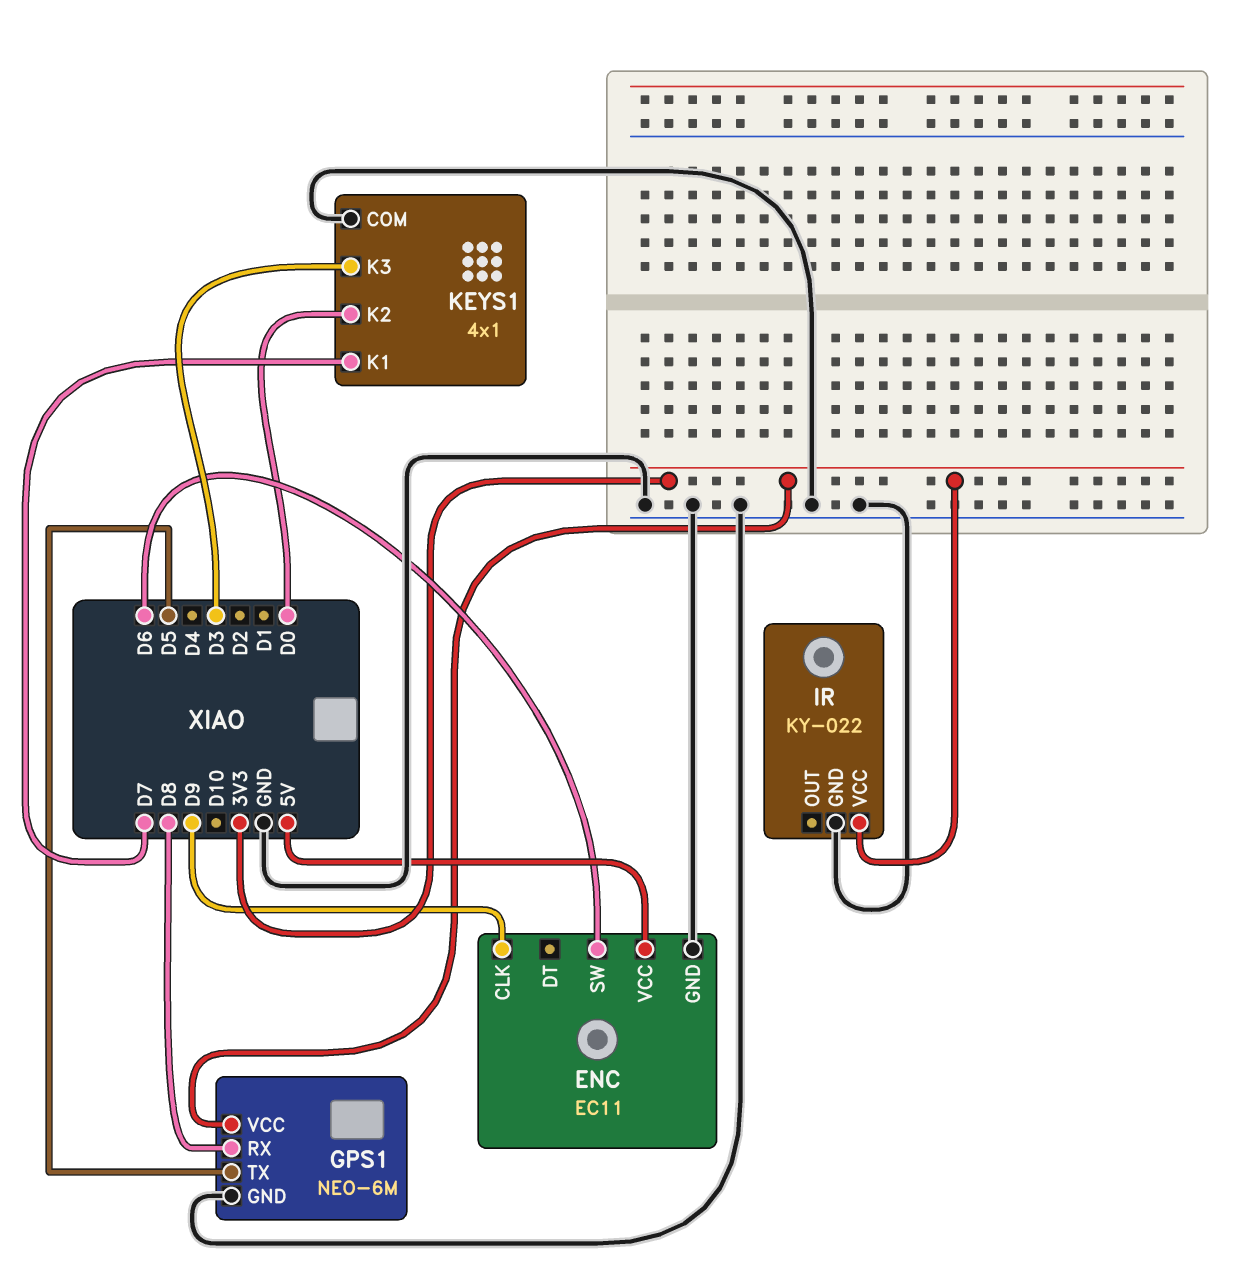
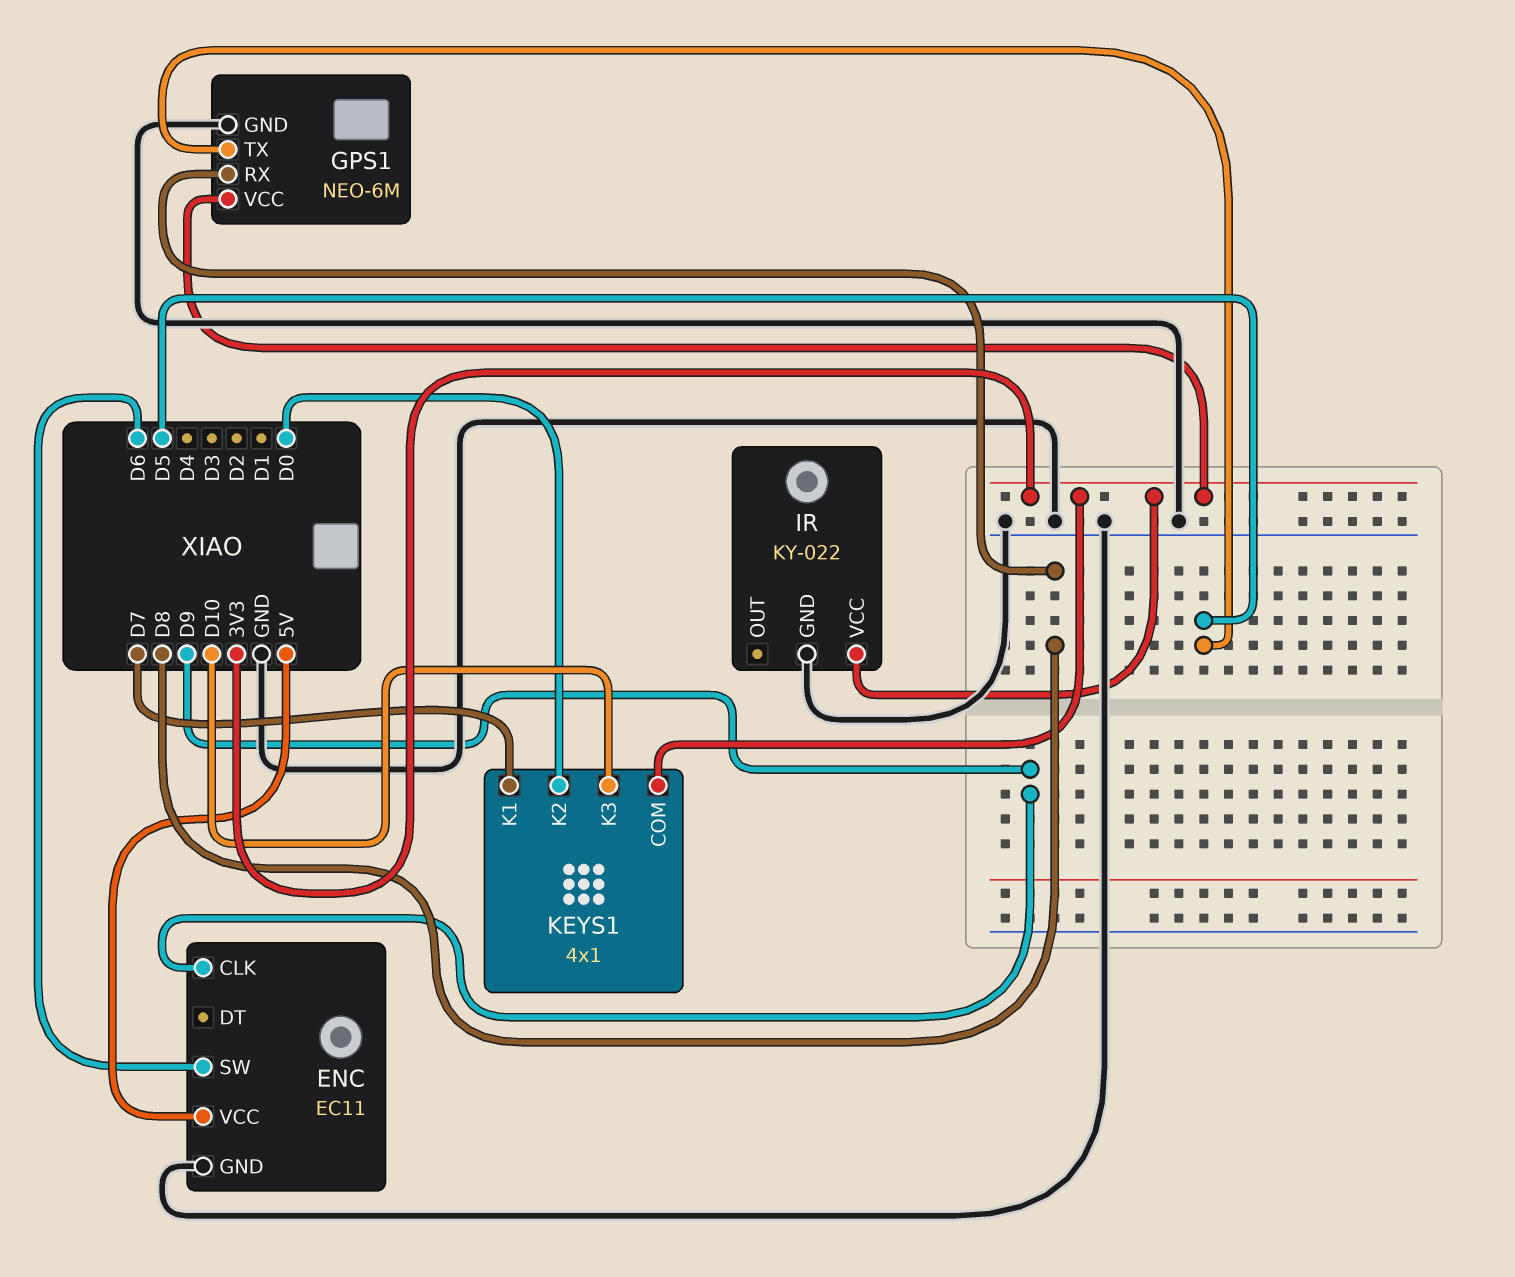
KEYS1 pin COM: GND -> 3V3
KEYS1 pin K3: D3 -> D10

